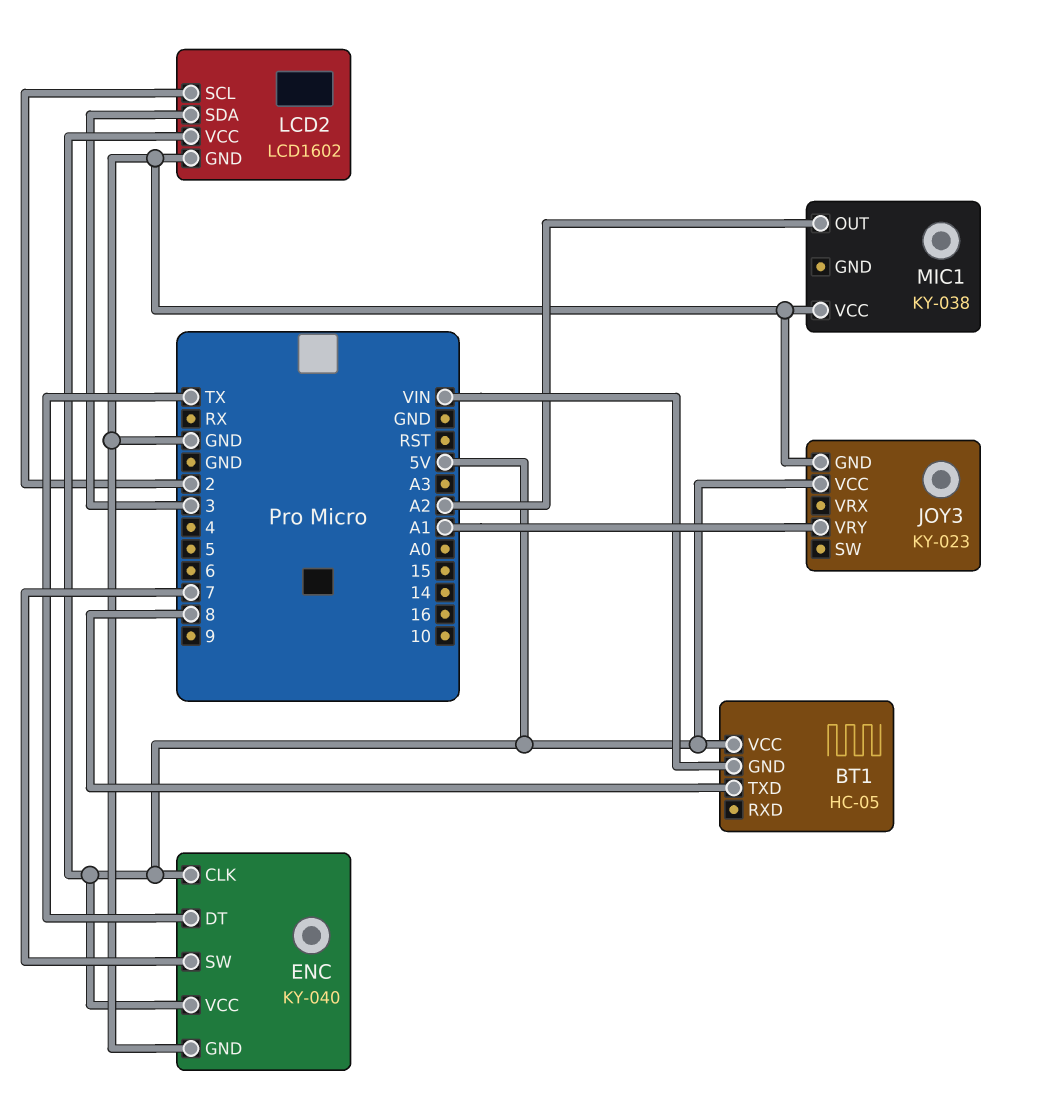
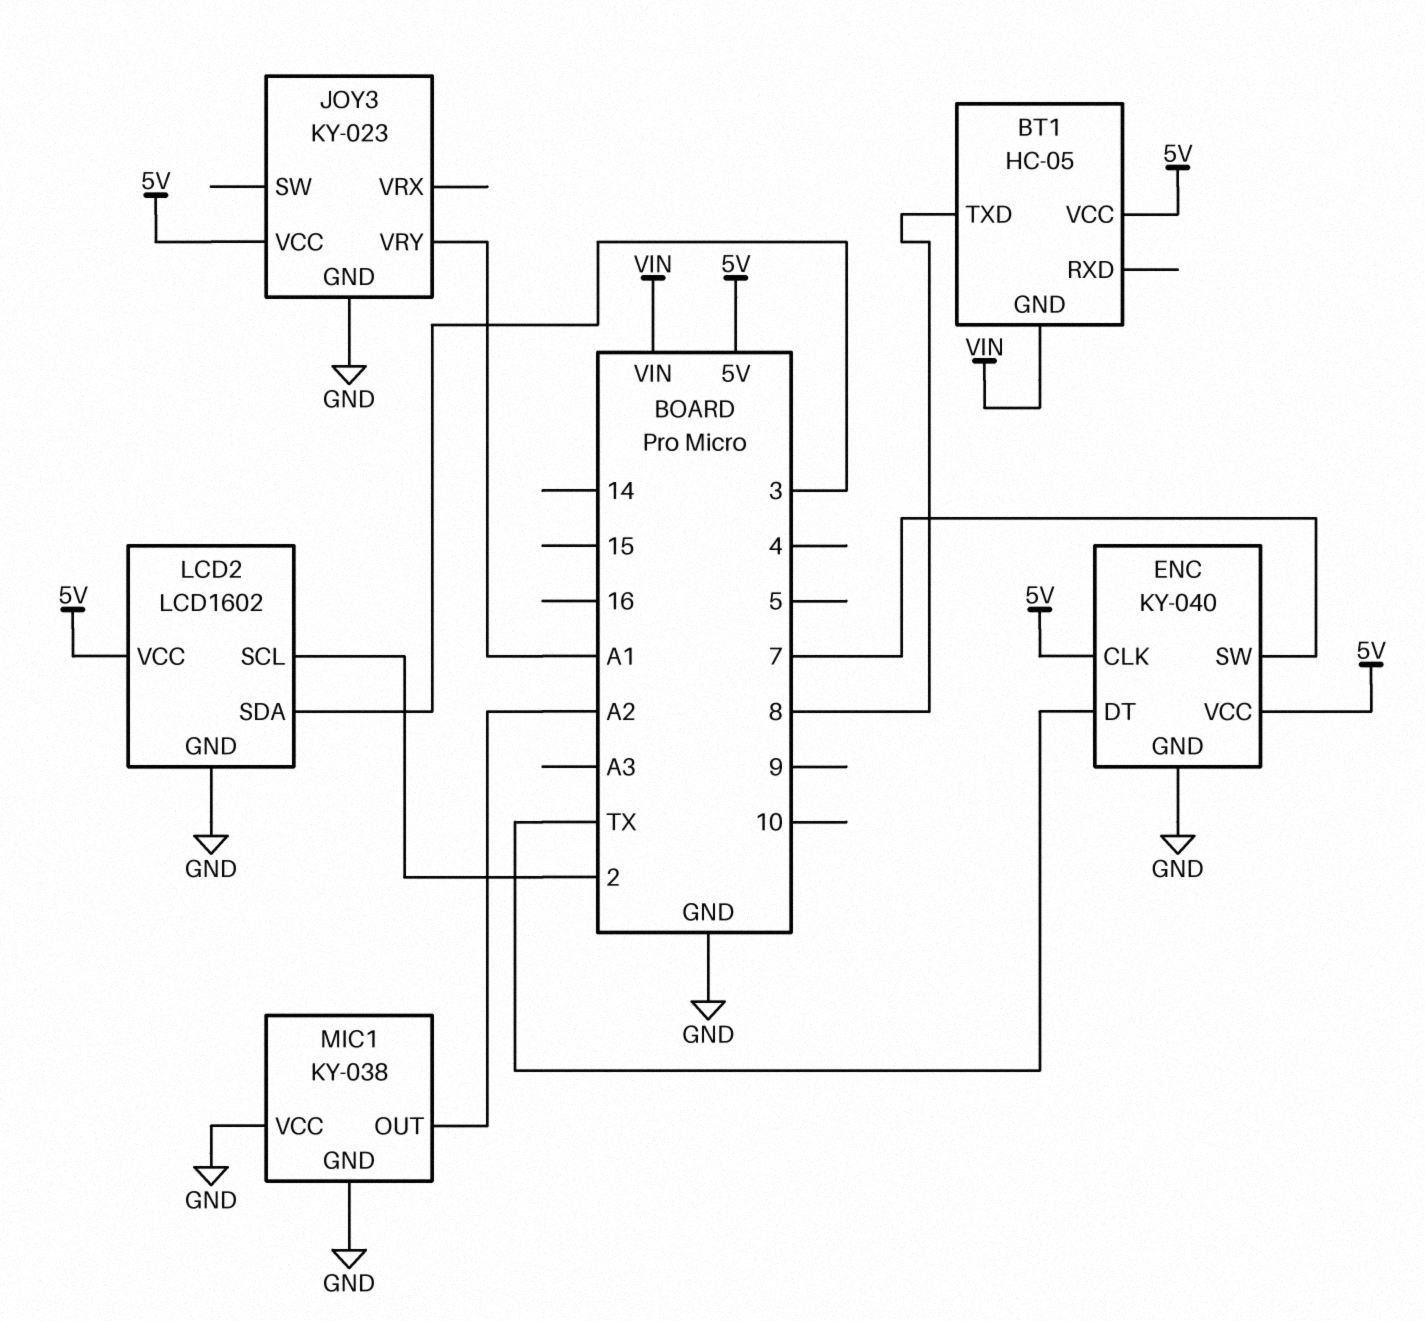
MIC1 pin GND: none -> GND

